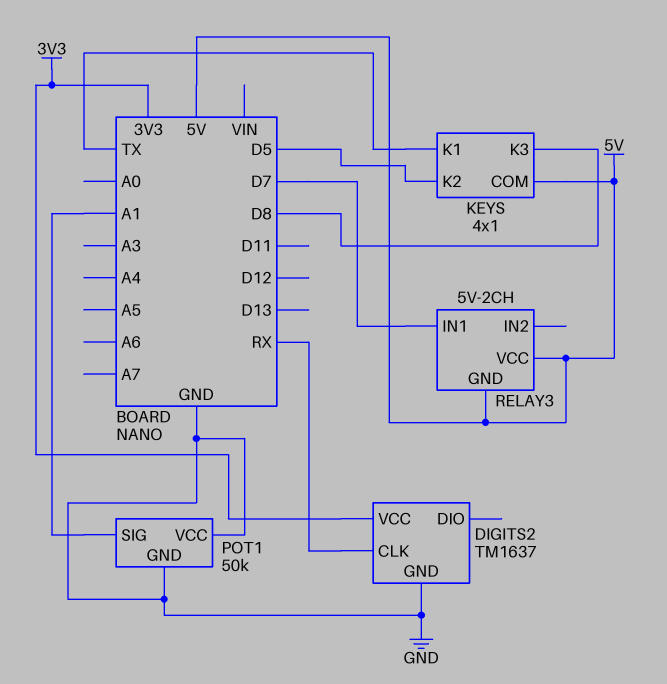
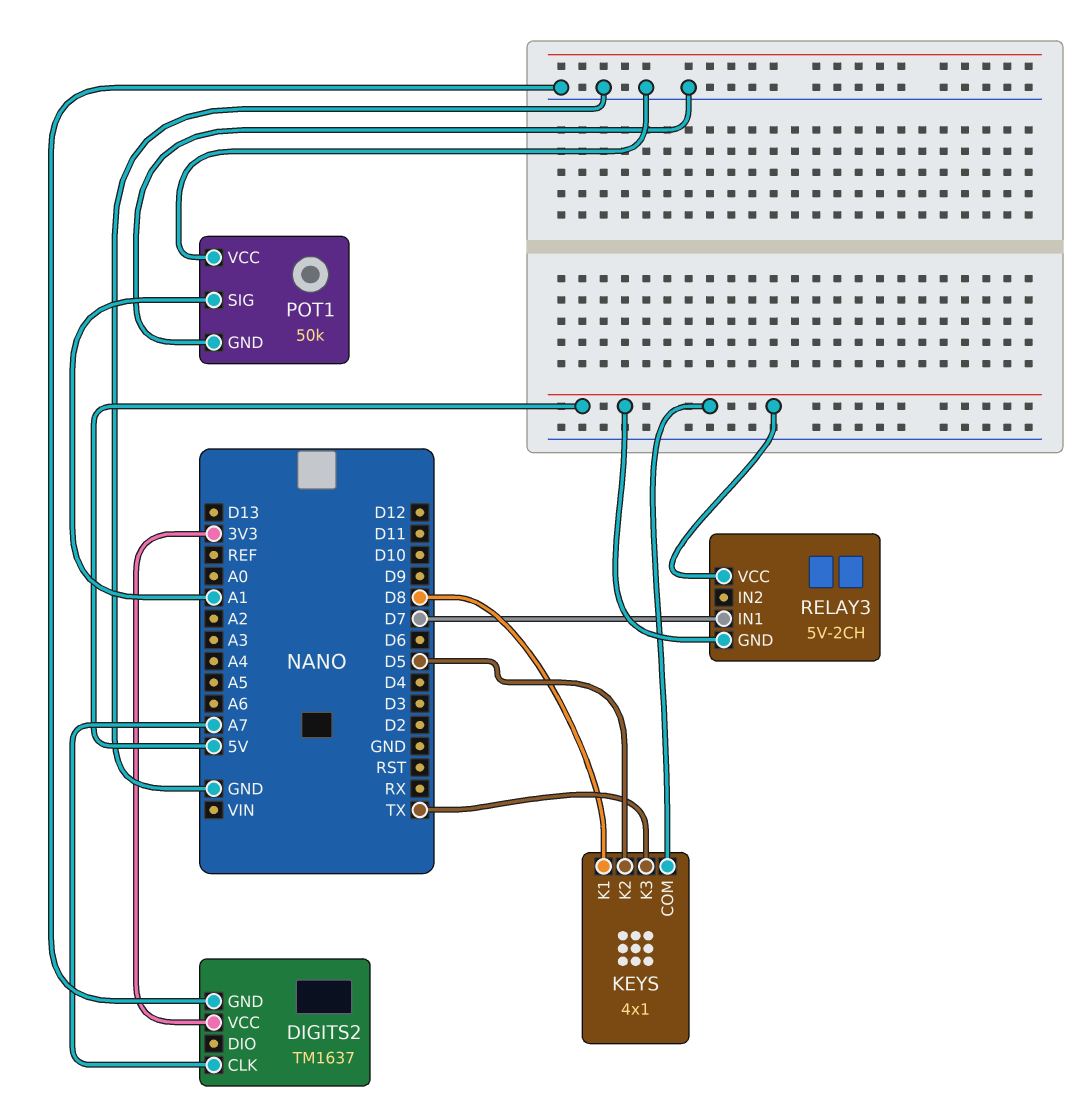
DIGITS2 pin CLK: RX -> A7
KEYS pin K1: TX -> D8
KEYS pin K3: D8 -> TX

